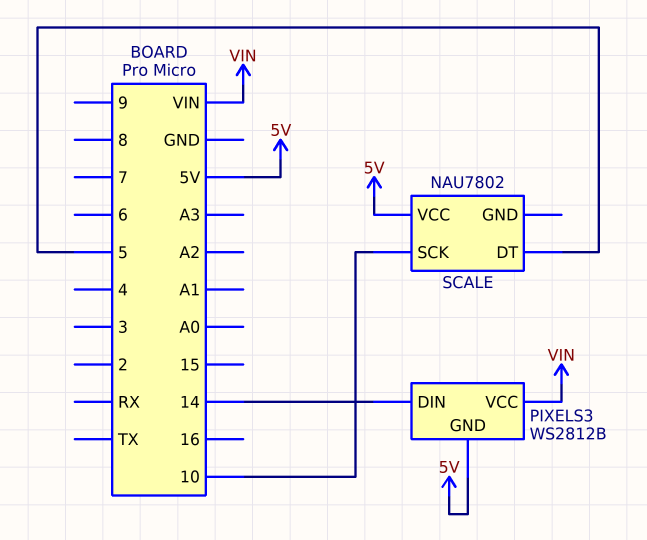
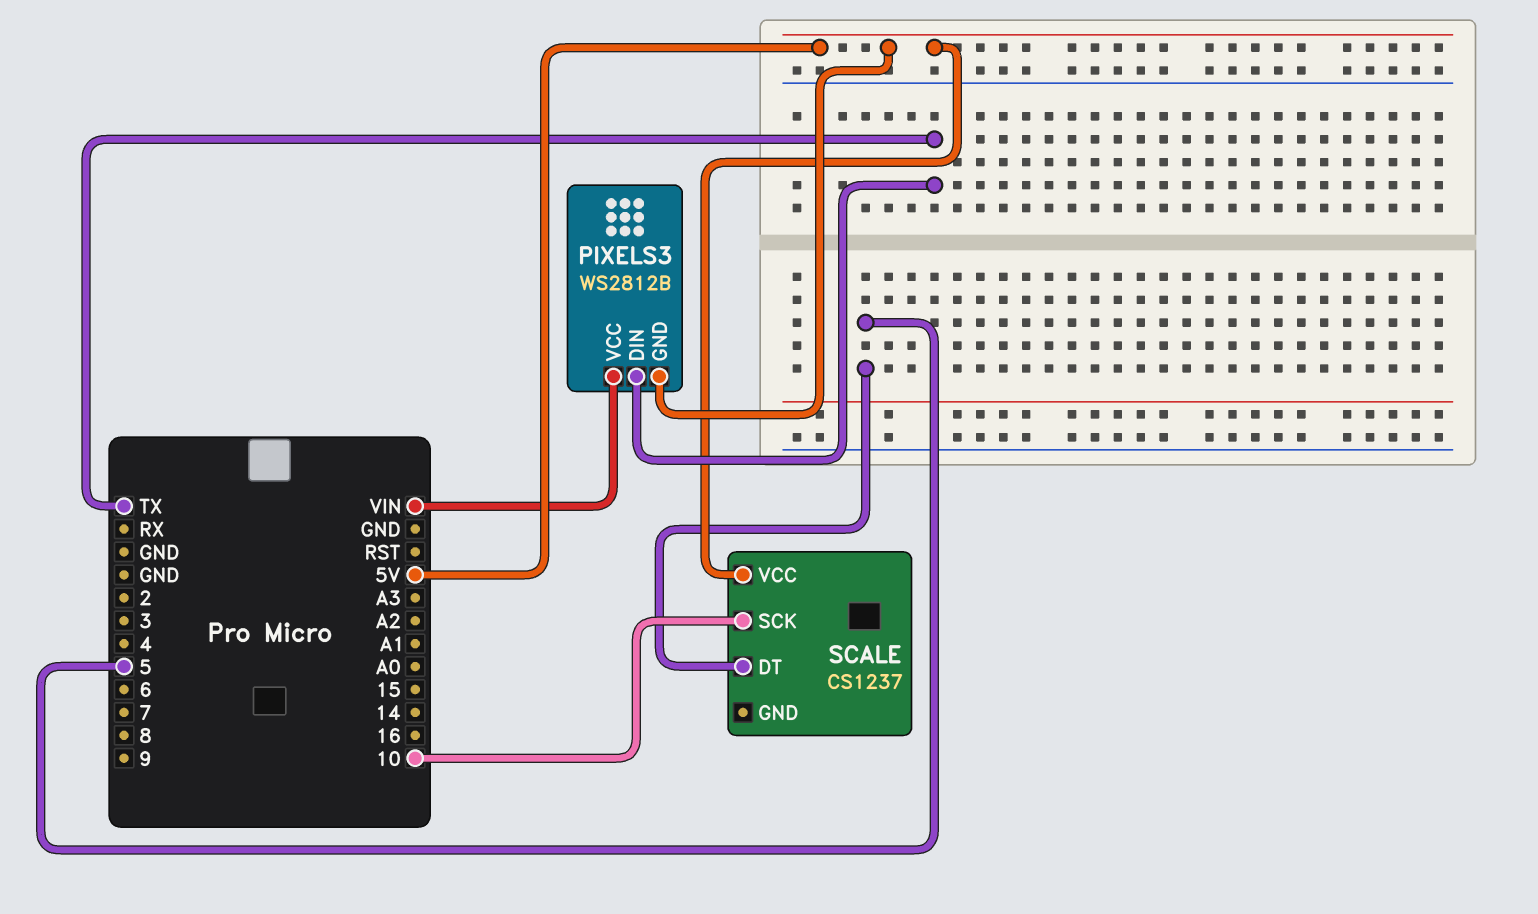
PIXELS3 pin DIN: 14 -> TX
SCALE: NAU7802 -> CS1237

